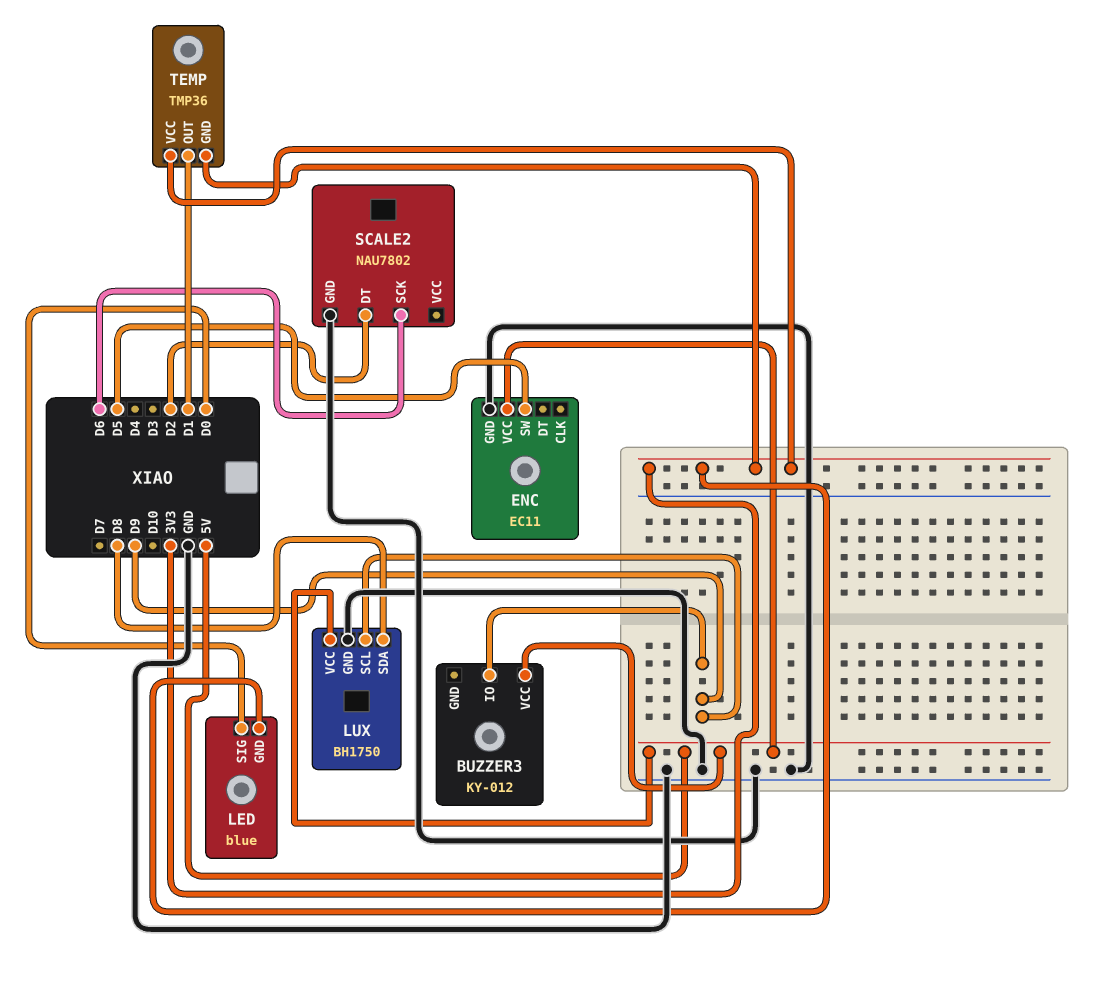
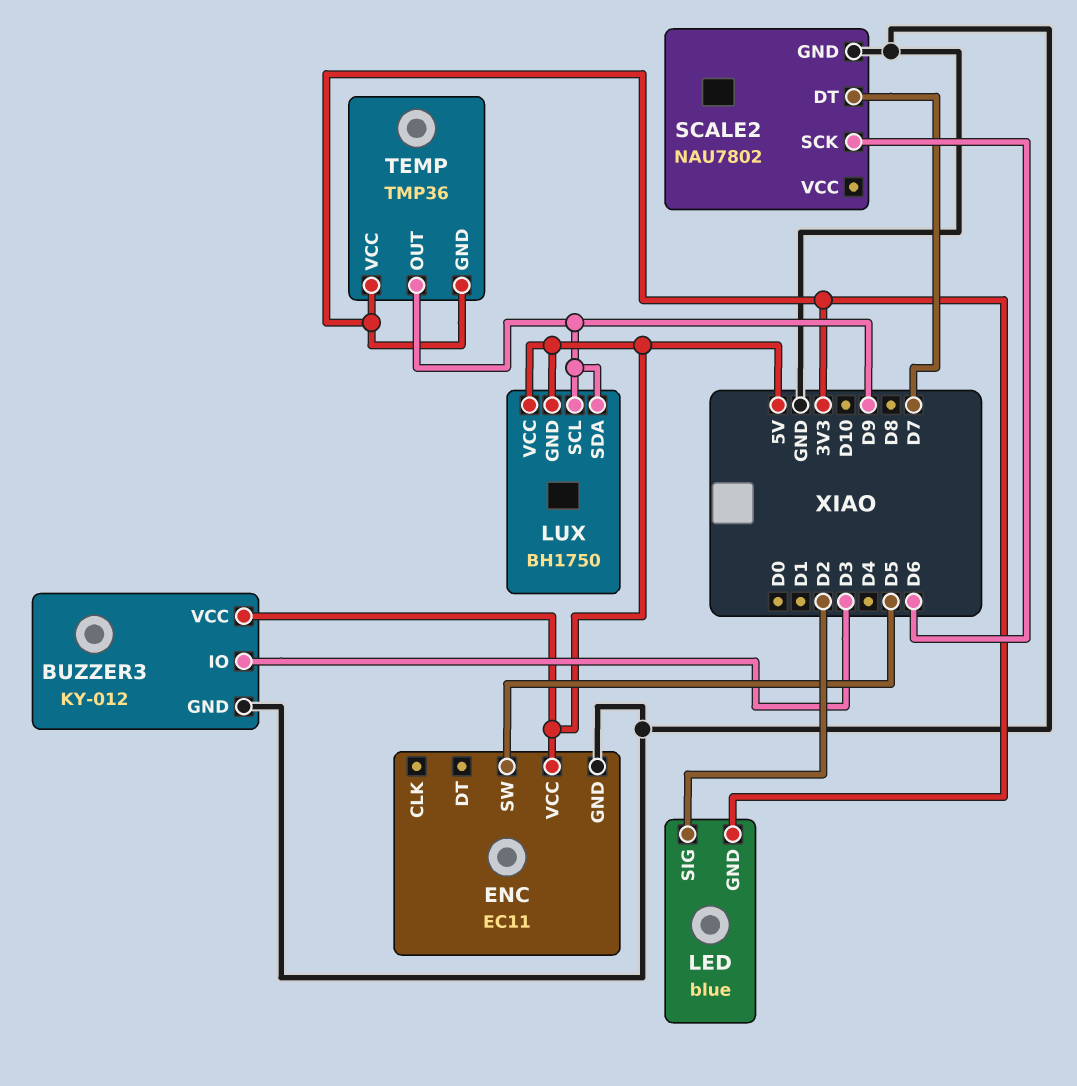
BUZZER3 pin GND: none -> GND
BUZZER3 pin IO: D9 -> D3
LED pin SIG: D0 -> D2
LUX pin GND: GND -> 5V
LUX pin SDA: D8 -> D9
SCALE2 pin DT: D2 -> D7
TEMP pin OUT: D1 -> D9

